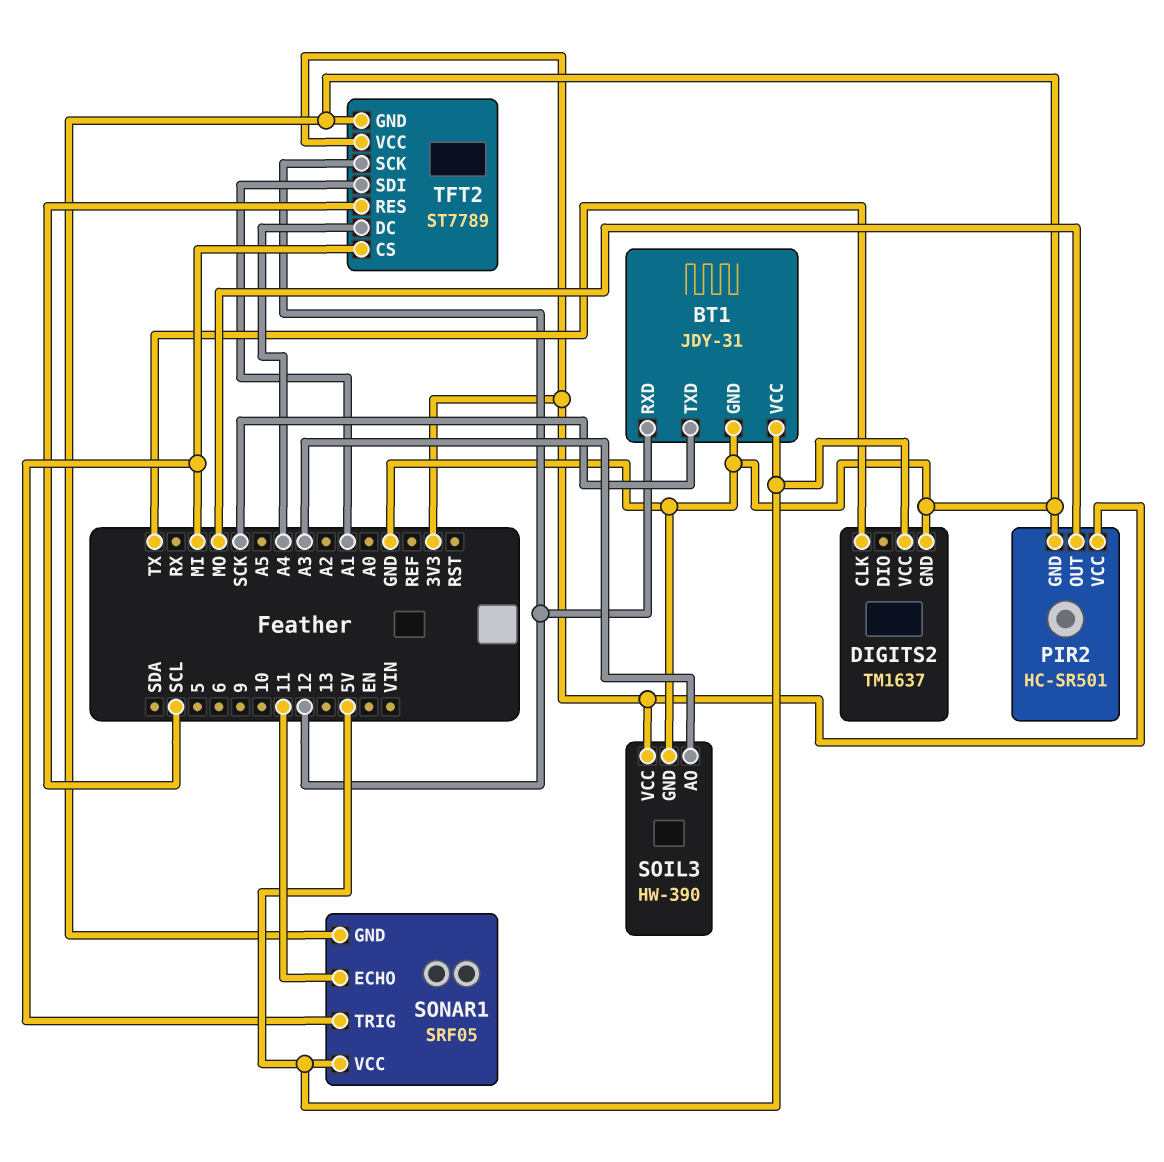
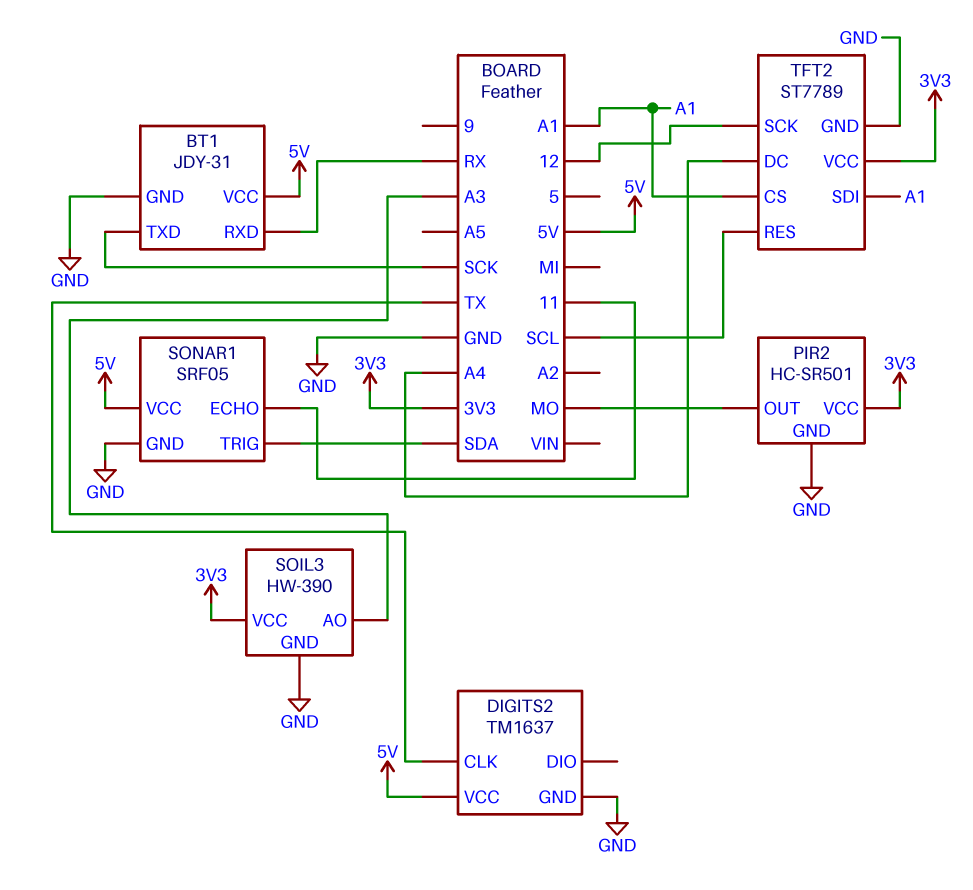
BT1 pin RXD: 12 -> RX
SONAR1 pin TRIG: MI -> SDA
TFT2 pin CS: MI -> A1

